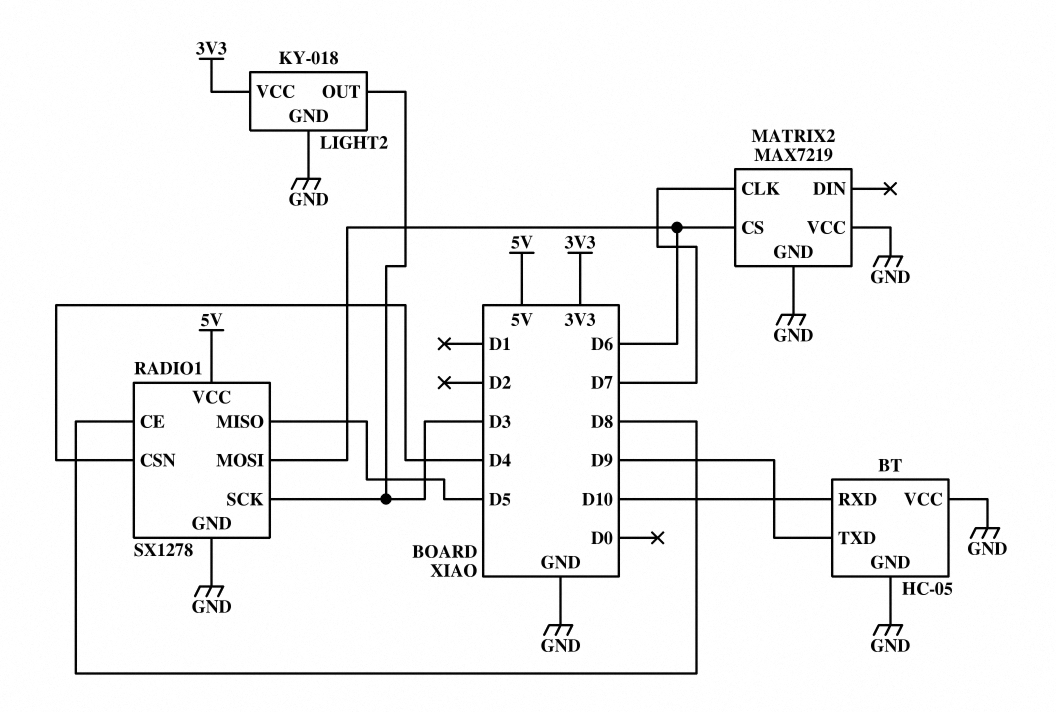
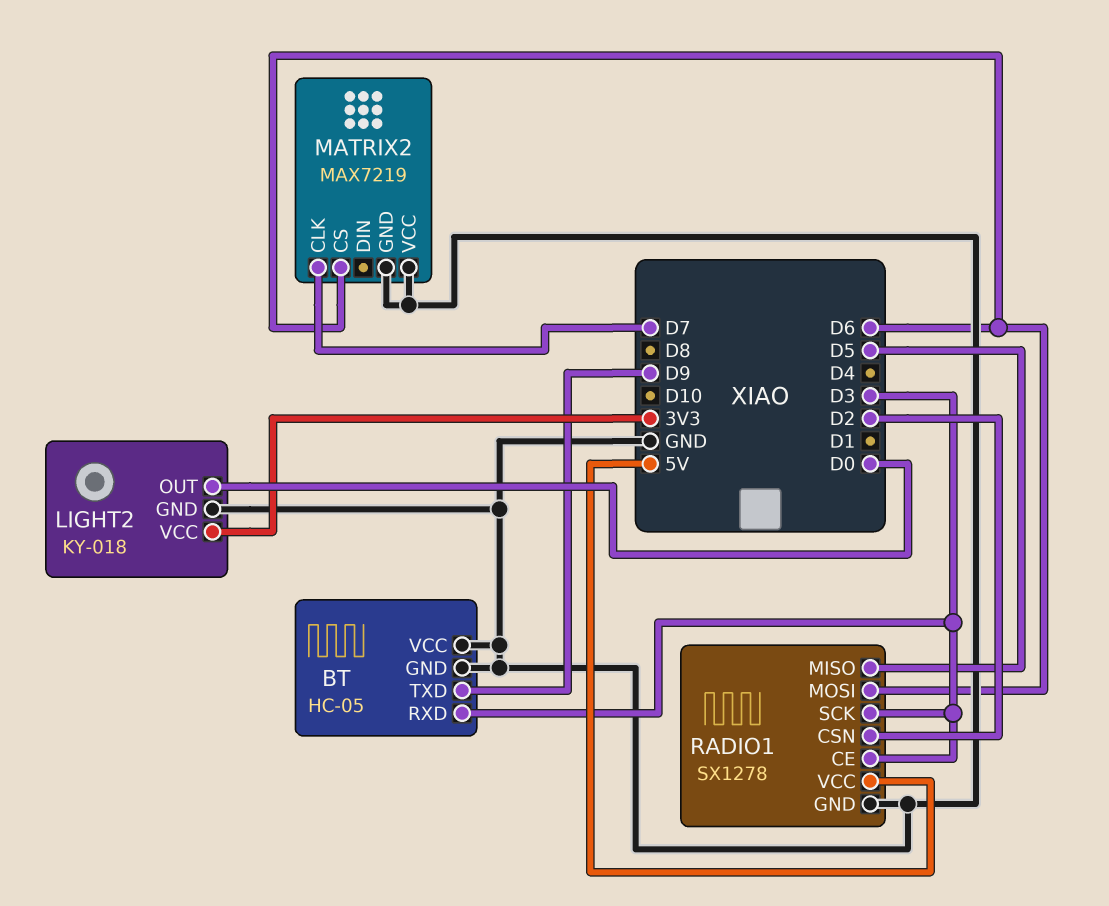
BT pin RXD: D10 -> D3
LIGHT2 pin OUT: D3 -> D0
RADIO1 pin CE: D8 -> D3
RADIO1 pin CSN: D4 -> D2

